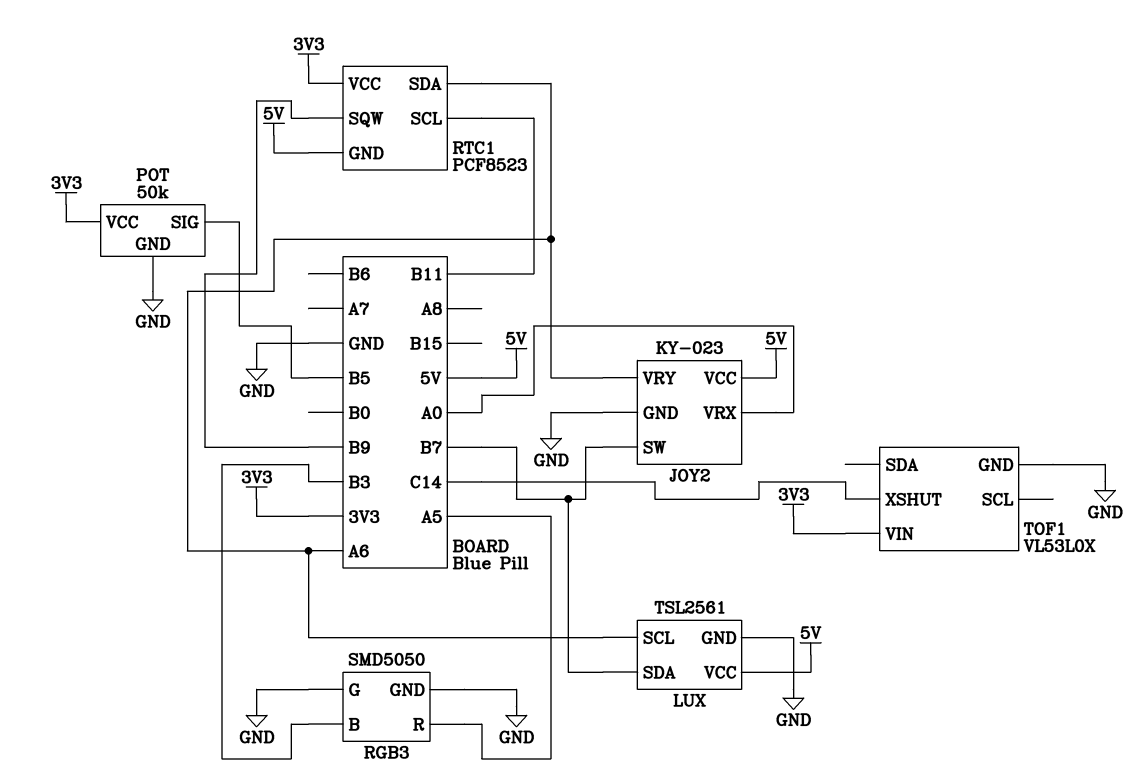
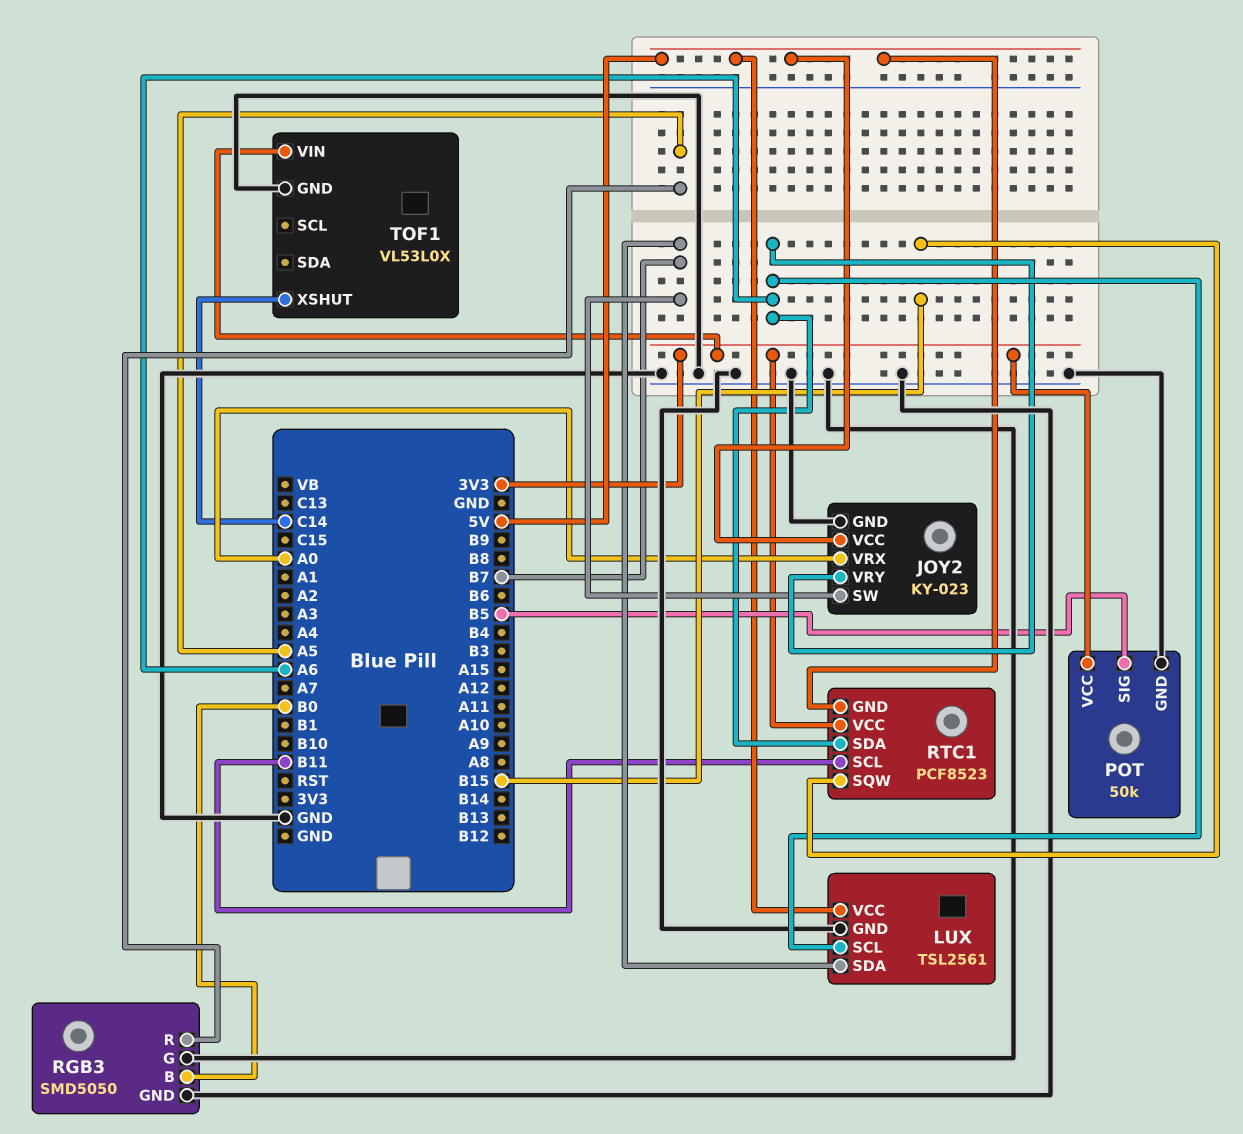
RGB3 pin B: B3 -> B0
RTC1 pin SQW: B9 -> B15

